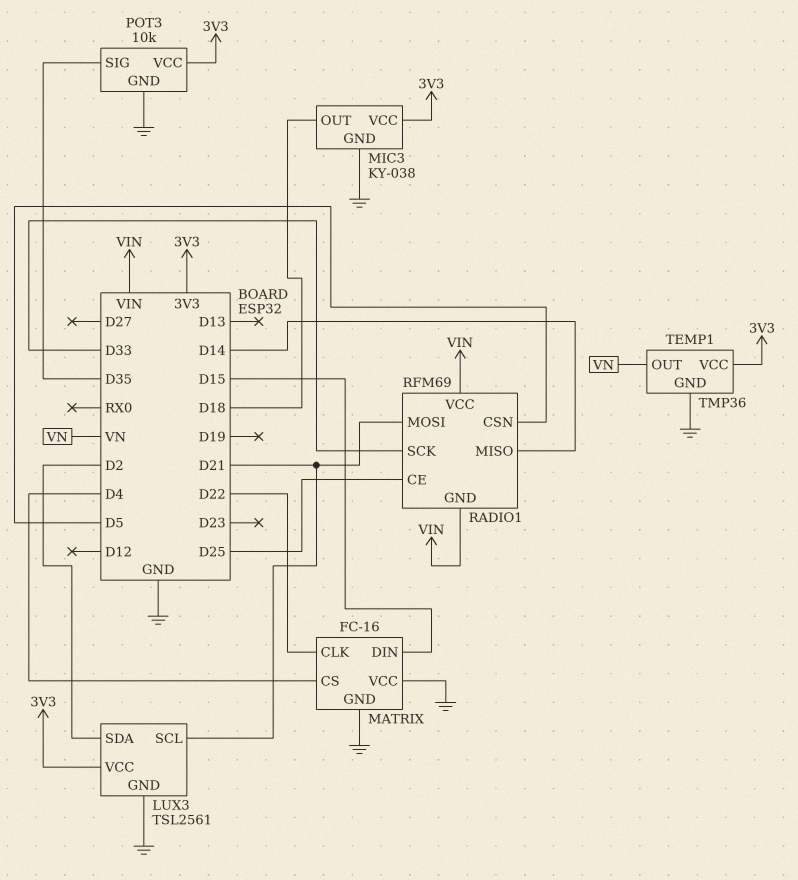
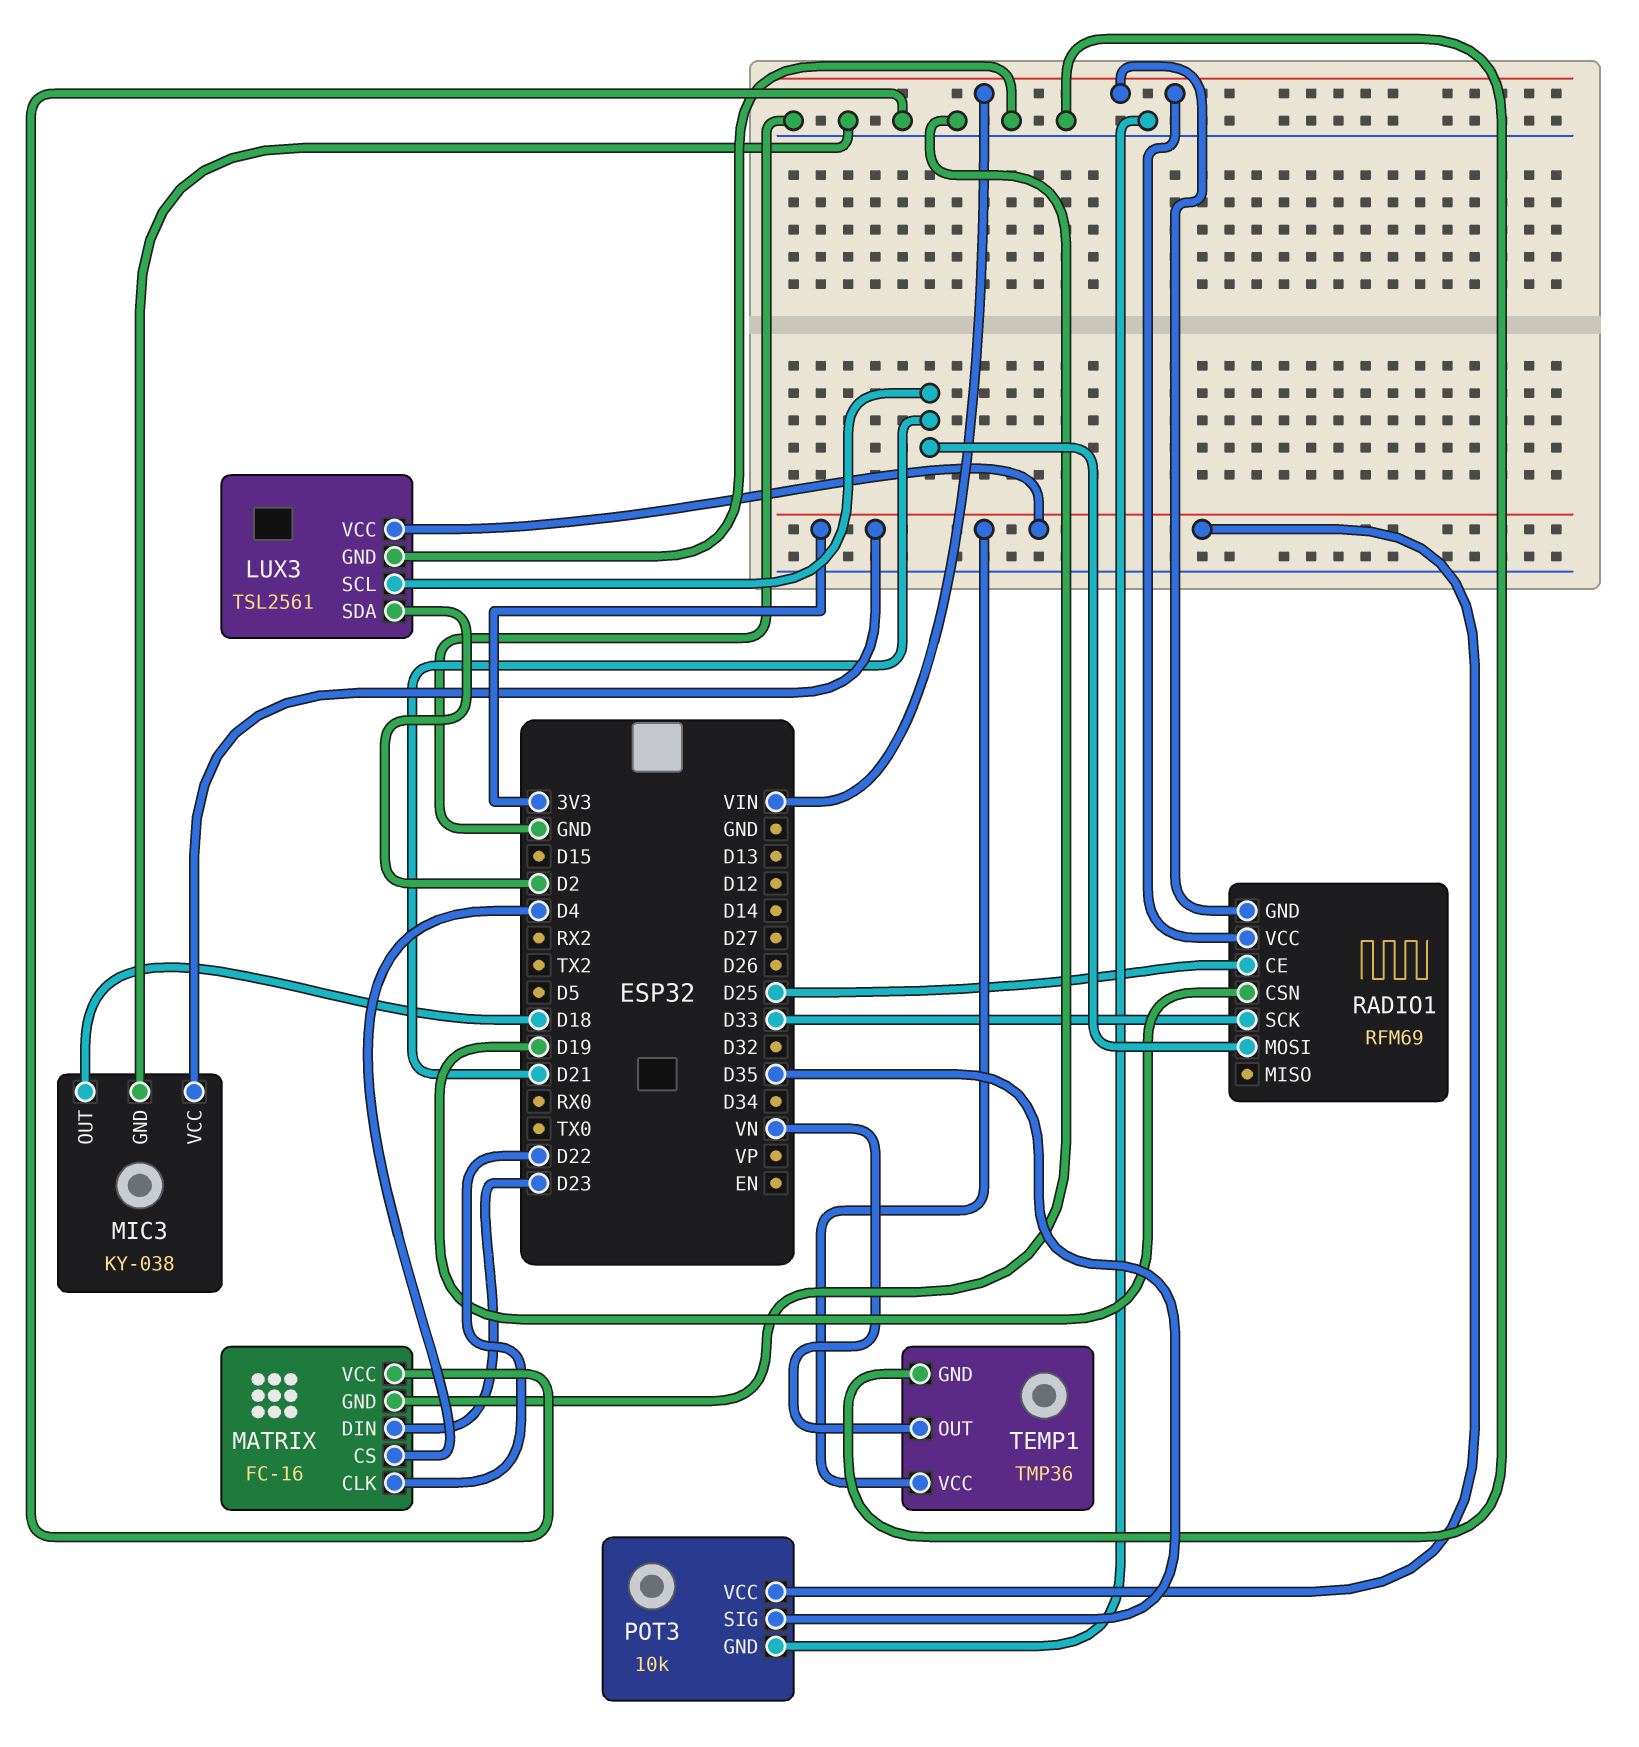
MATRIX pin DIN: D15 -> D23
RADIO1 pin CSN: D5 -> D19
RADIO1 pin MISO: D14 -> none

